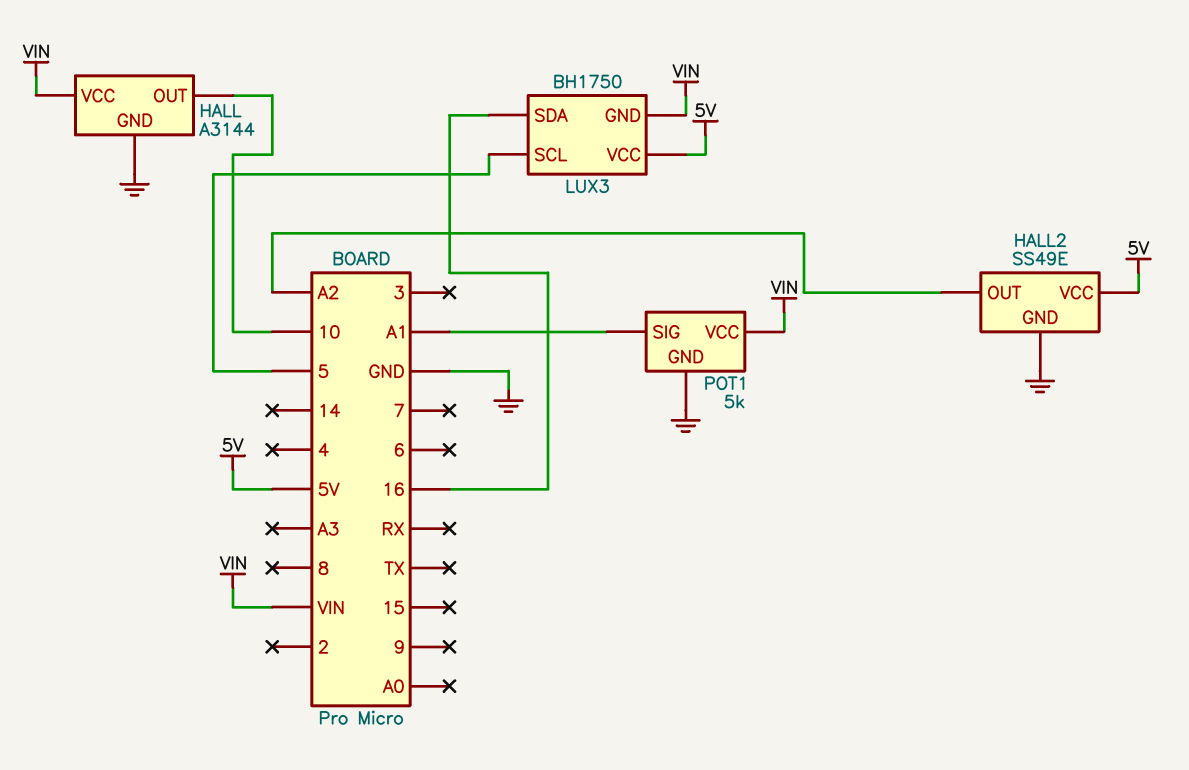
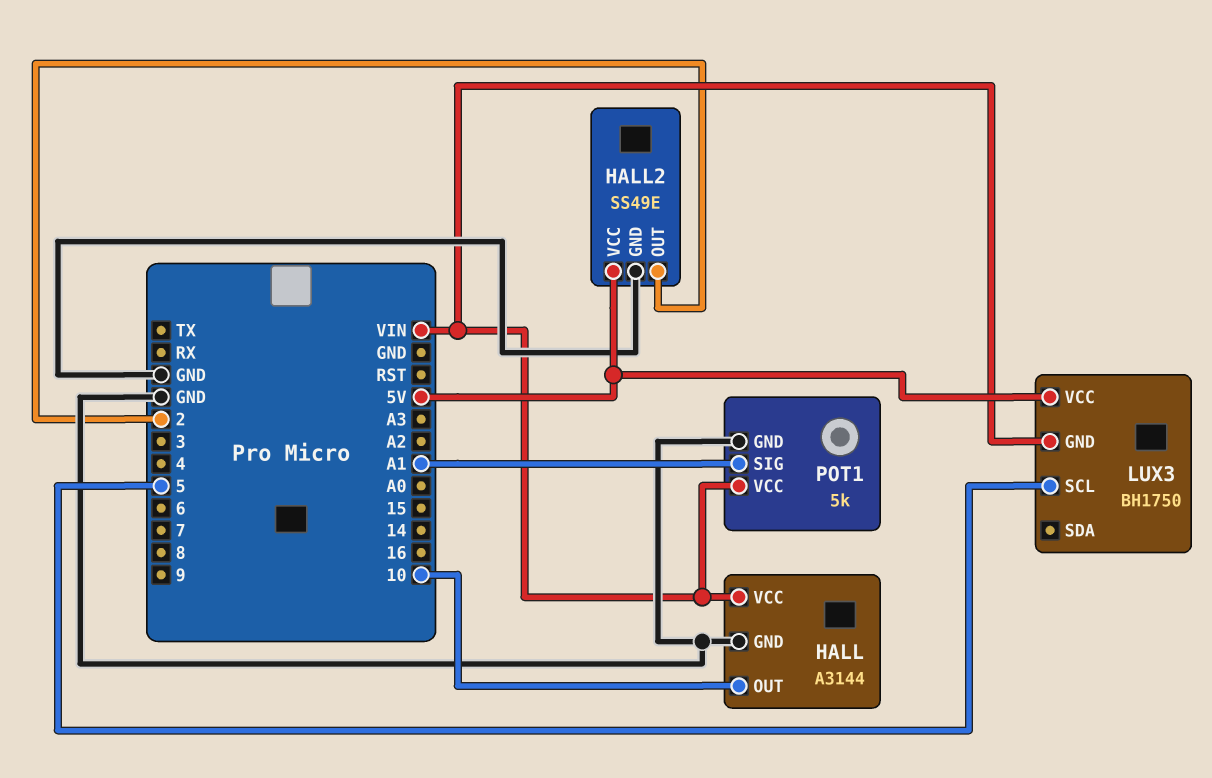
HALL2 pin OUT: A2 -> 2
LUX3 pin SDA: 16 -> none

